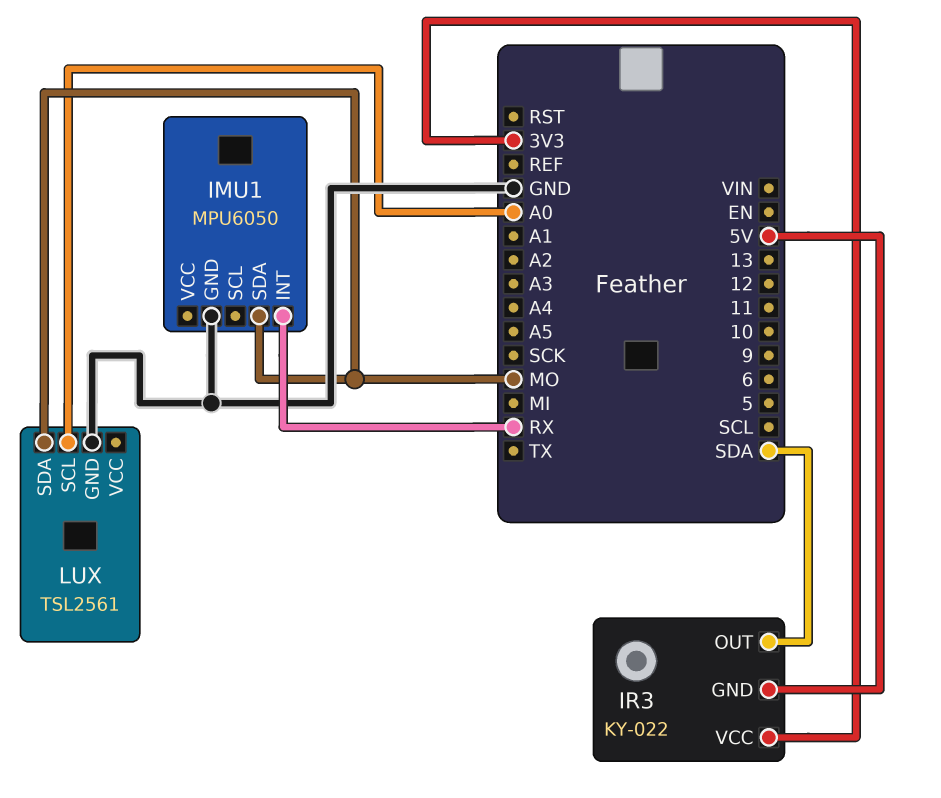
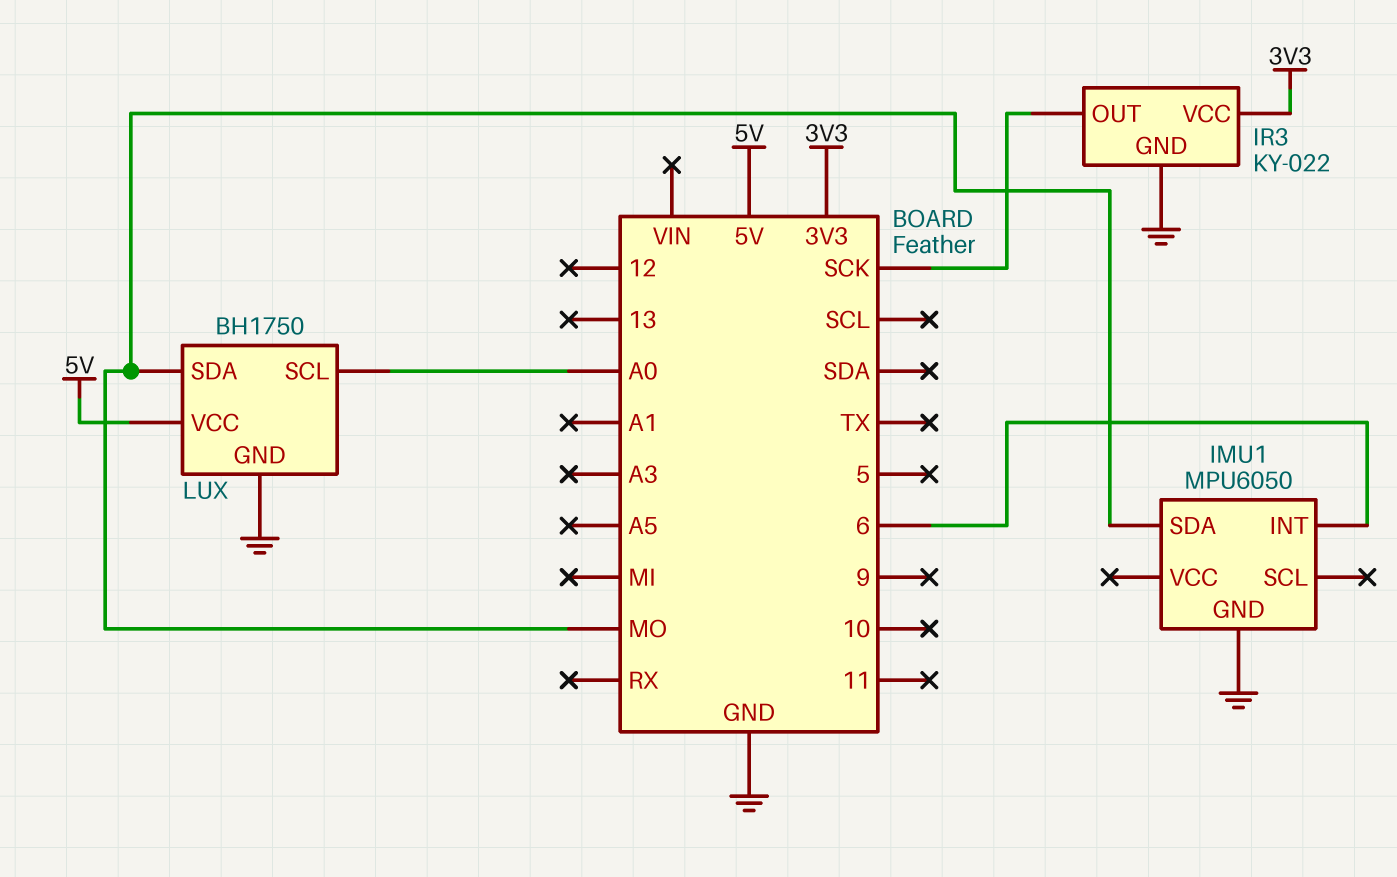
IMU1 pin INT: RX -> 6
IR3 pin GND: 5V -> GND
IR3 pin OUT: SDA -> SCK
LUX: TSL2561 -> BH1750
LUX pin VCC: none -> 5V

